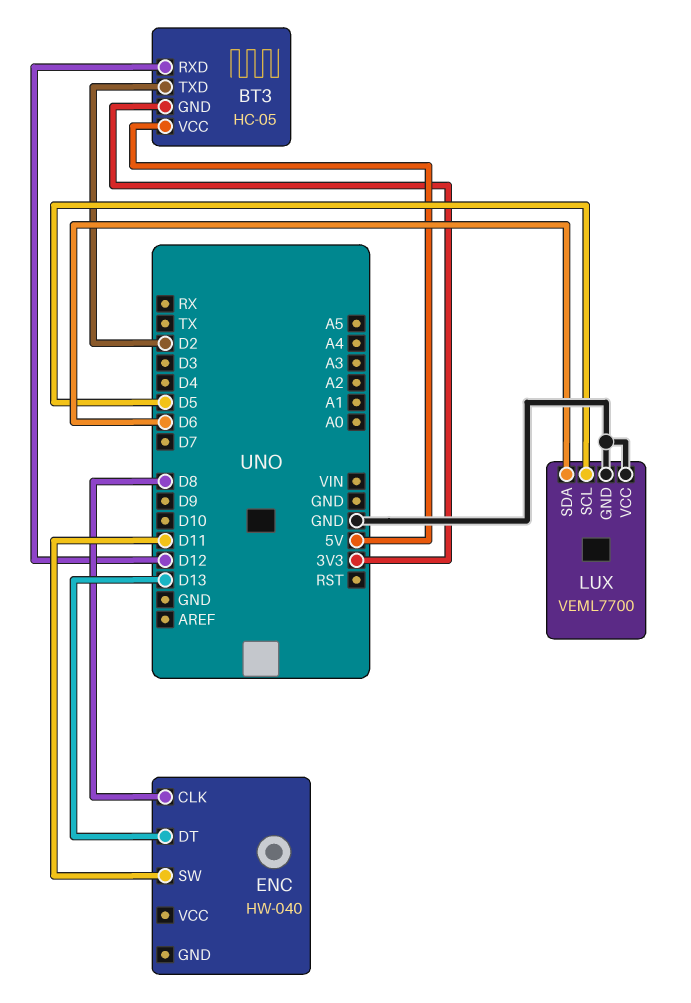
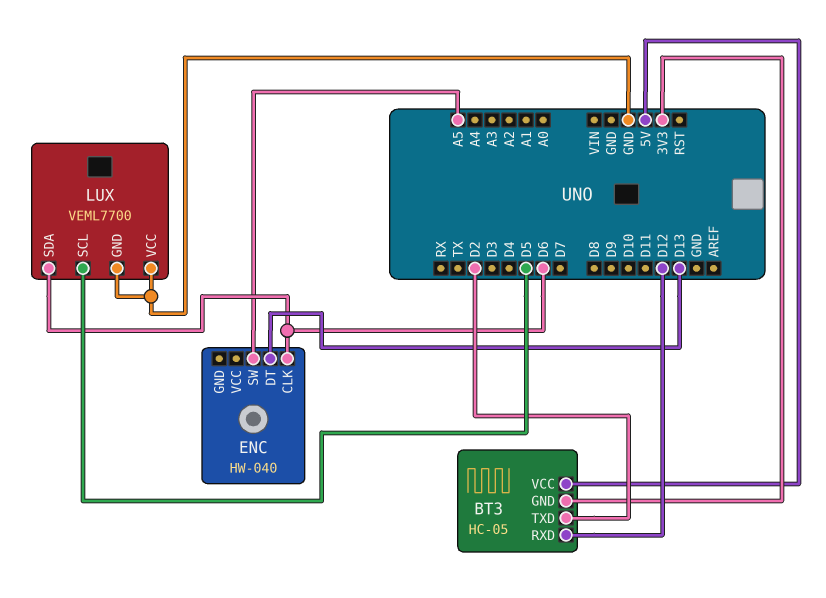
ENC pin CLK: D8 -> D6
ENC pin SW: D11 -> A5

